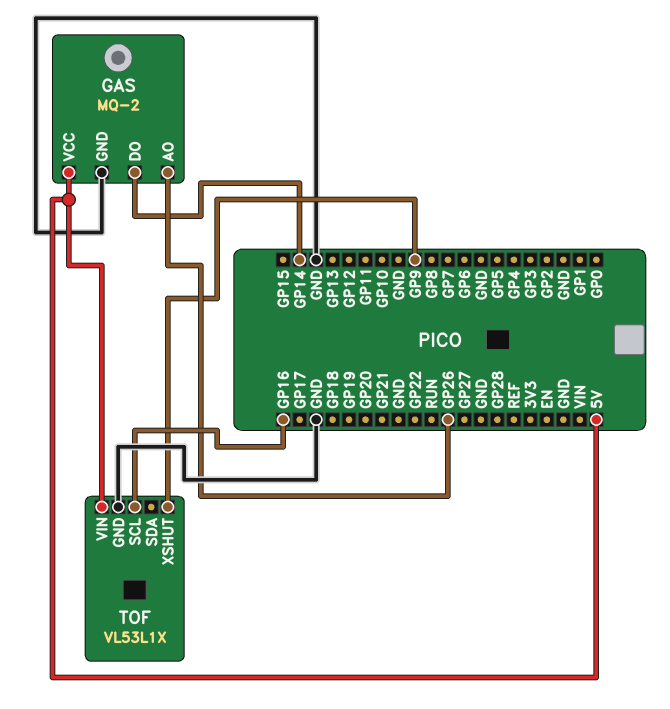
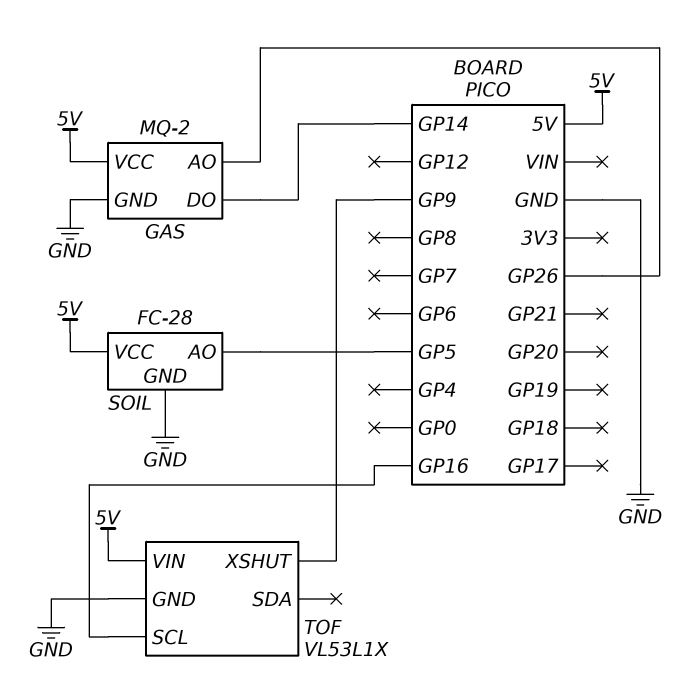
SOIL: none -> FC-28
SOIL pin AO: none -> GP5
SOIL pin GND: none -> GND
SOIL pin VCC: none -> 5V

